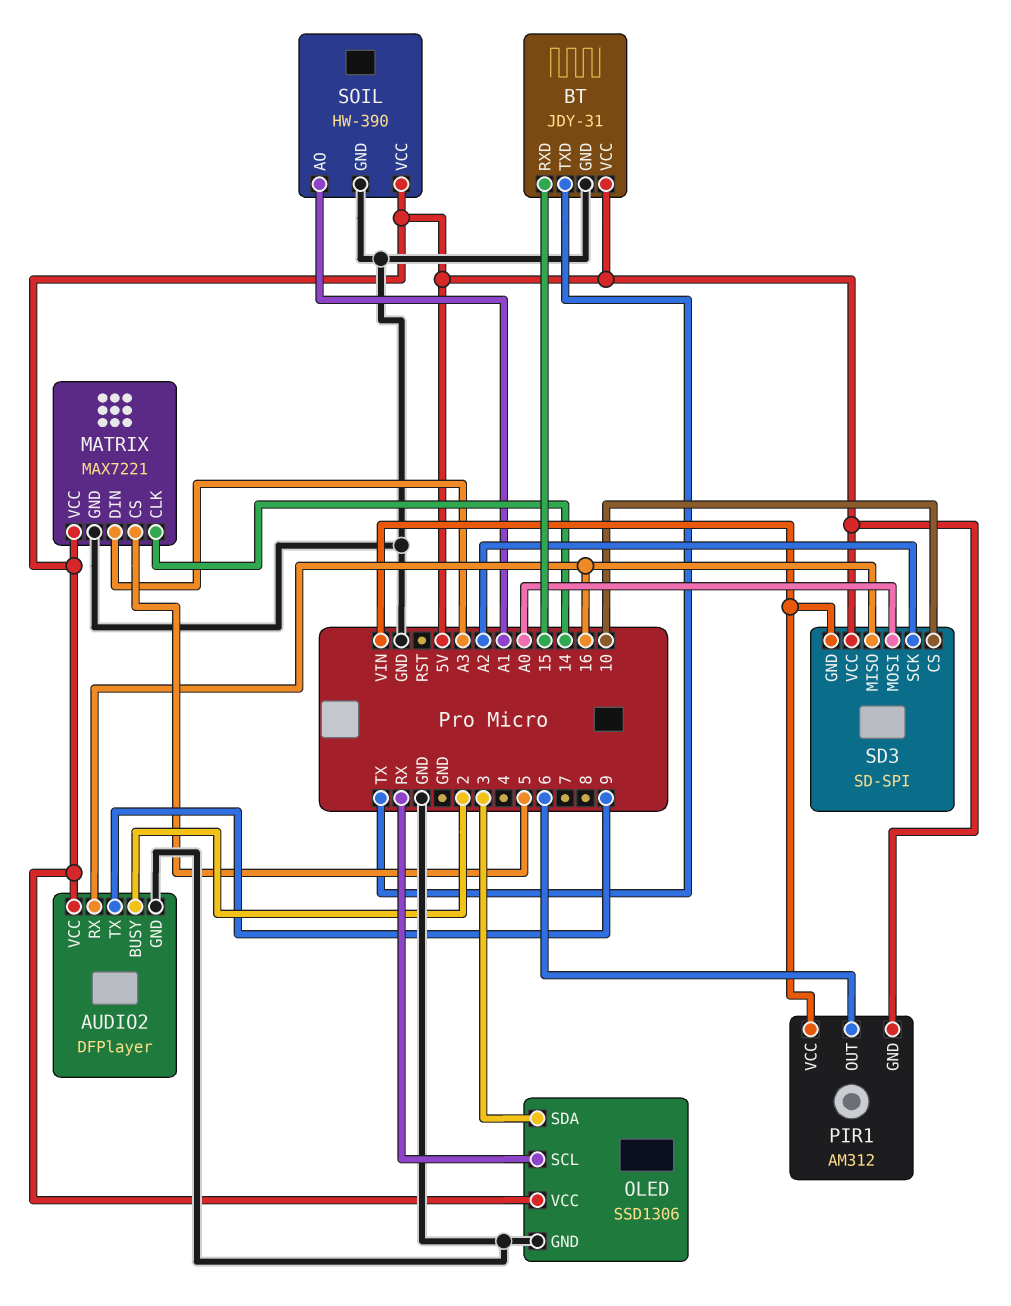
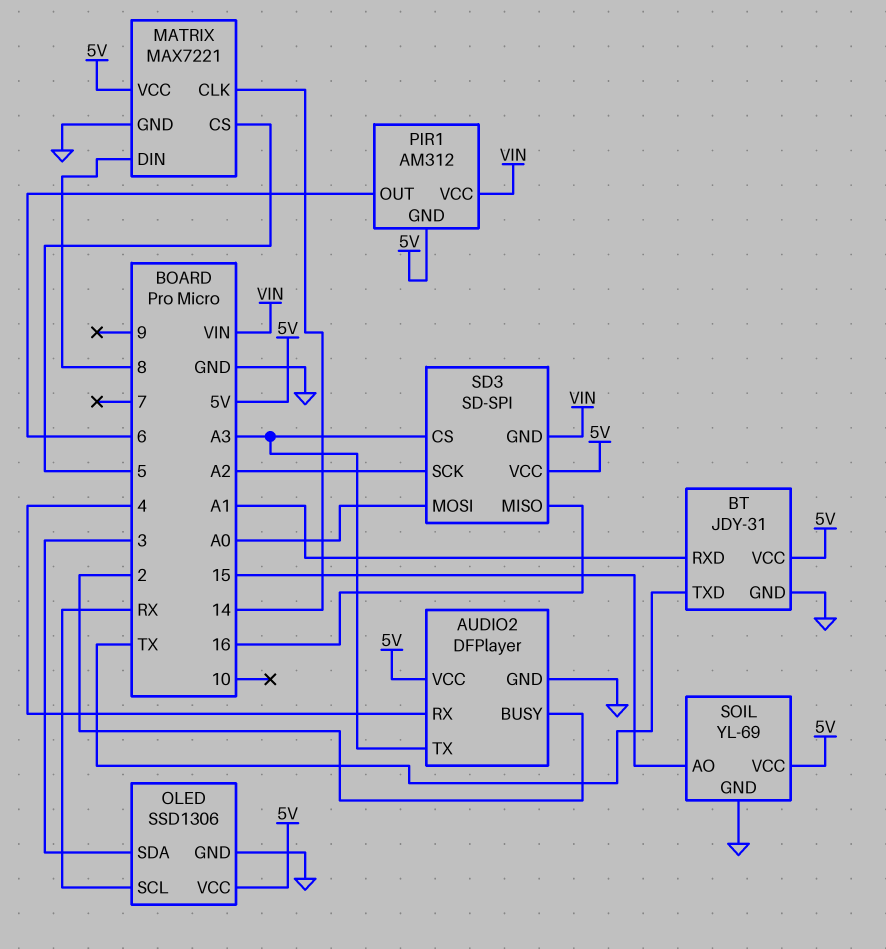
AUDIO2 pin RX: 16 -> 4
AUDIO2 pin TX: 9 -> A3
BT pin RXD: 15 -> A1
MATRIX pin DIN: A3 -> 8
SD3 pin CS: 10 -> A3
SOIL: HW-390 -> YL-69
SOIL pin AO: A1 -> 15

